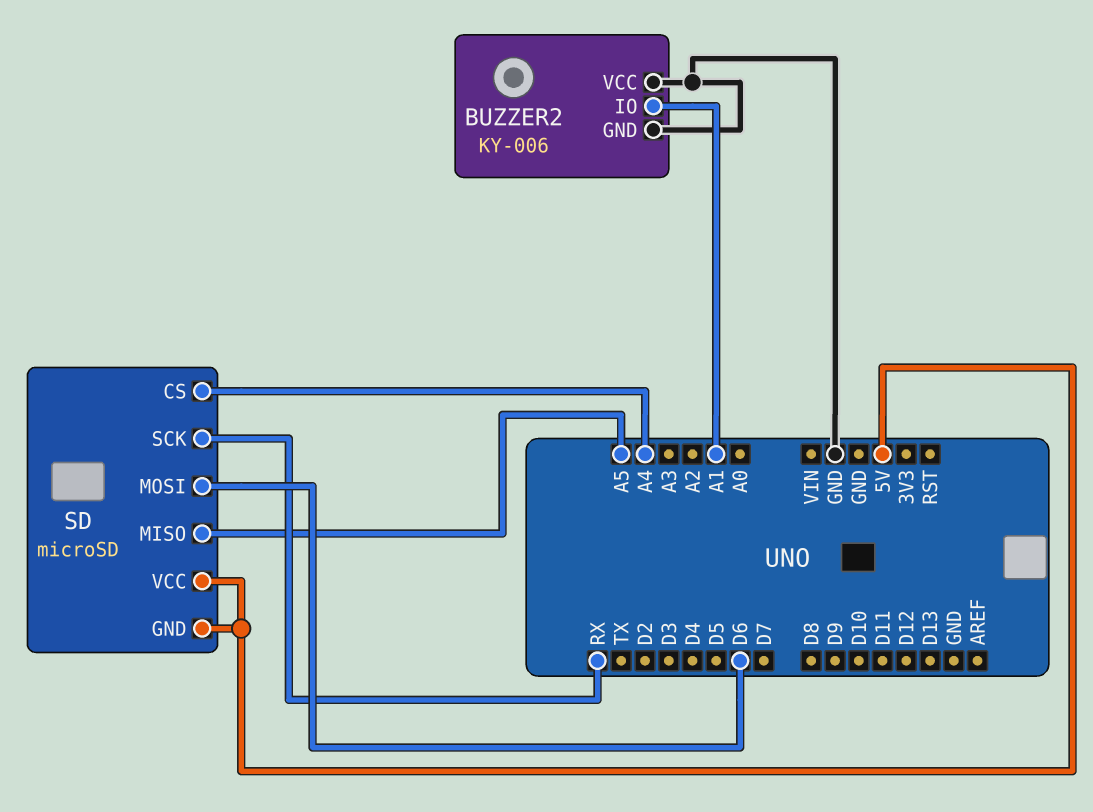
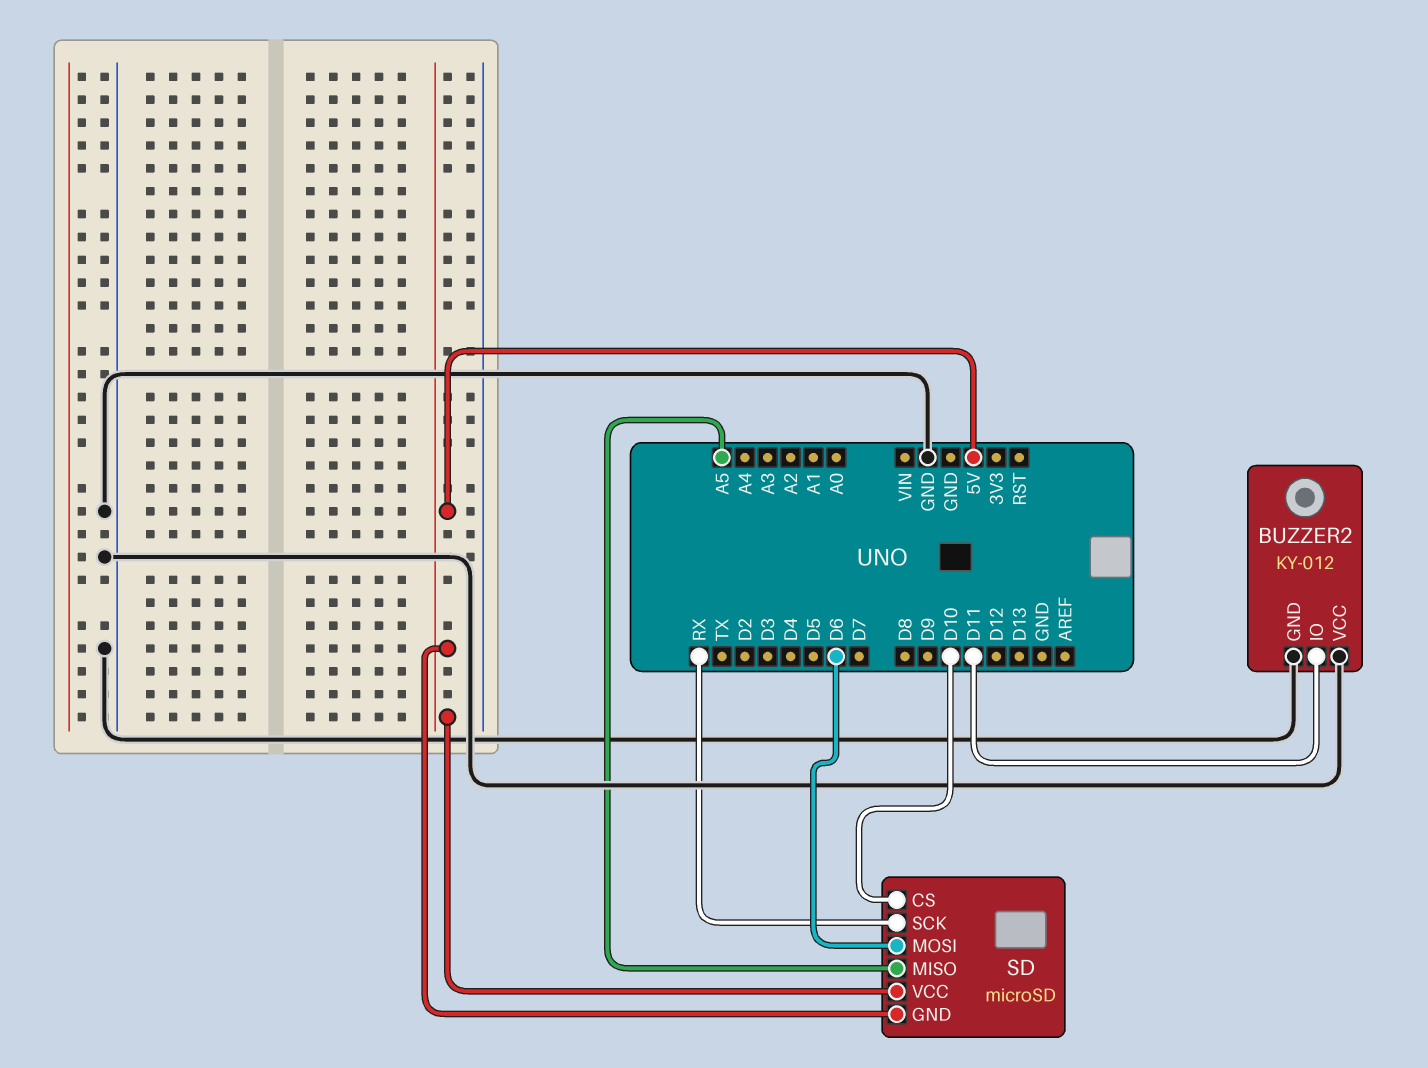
BUZZER2: KY-006 -> KY-012
BUZZER2 pin IO: A1 -> D11
SD pin CS: A4 -> D10

